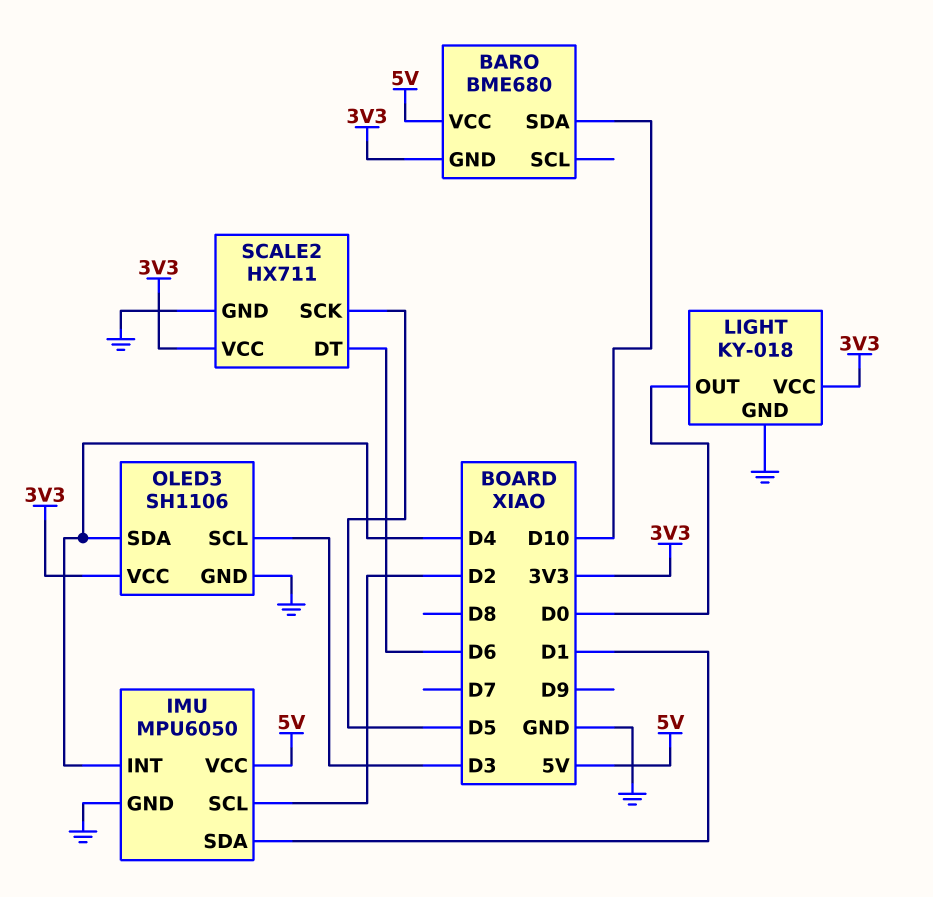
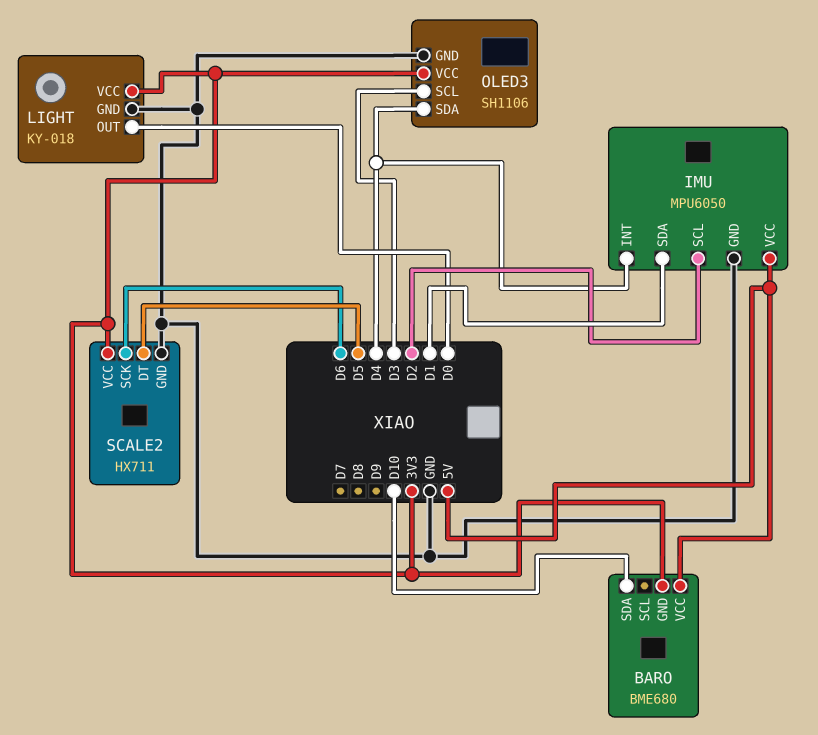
SCALE2 pin DT: D6 -> D5
SCALE2 pin SCK: D5 -> D6

